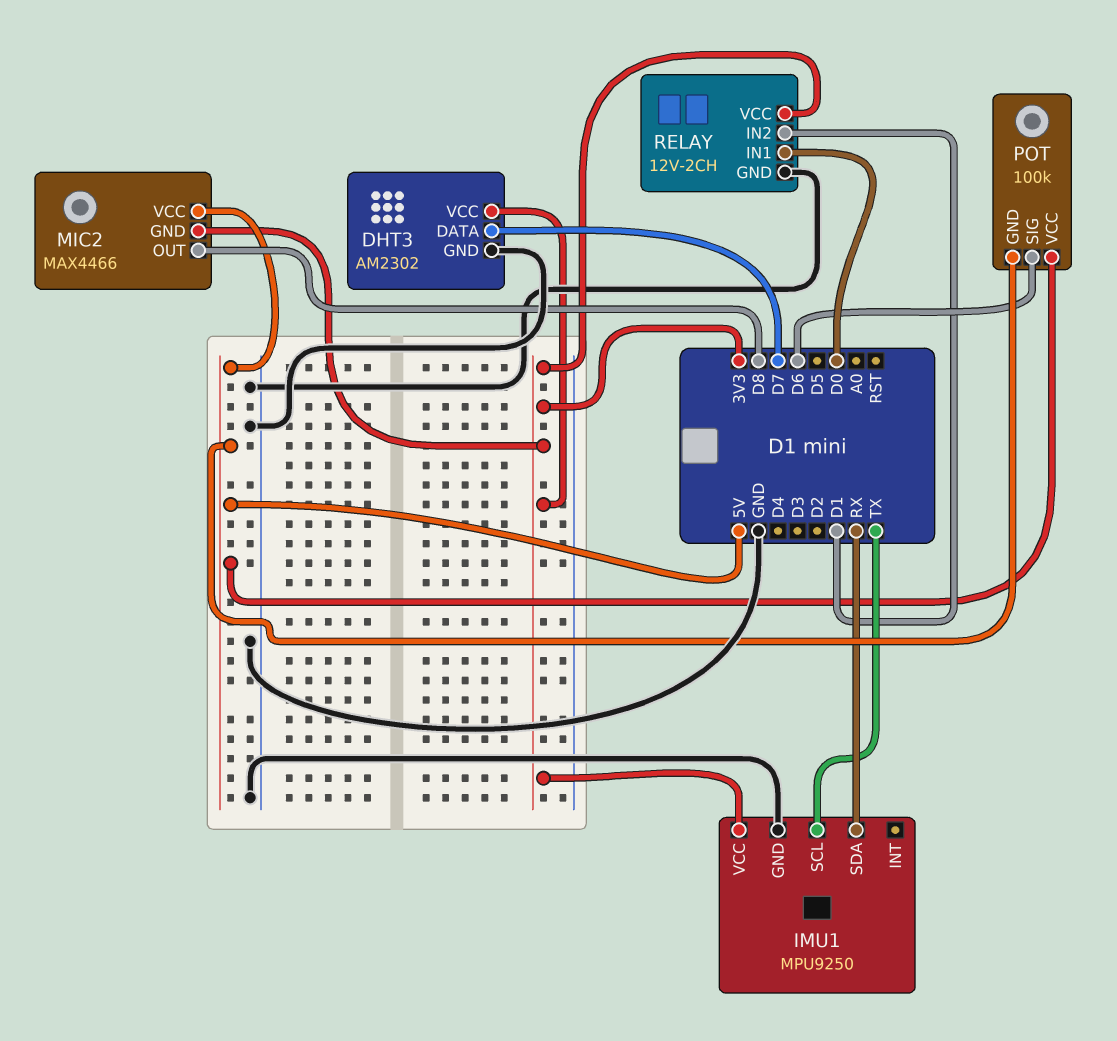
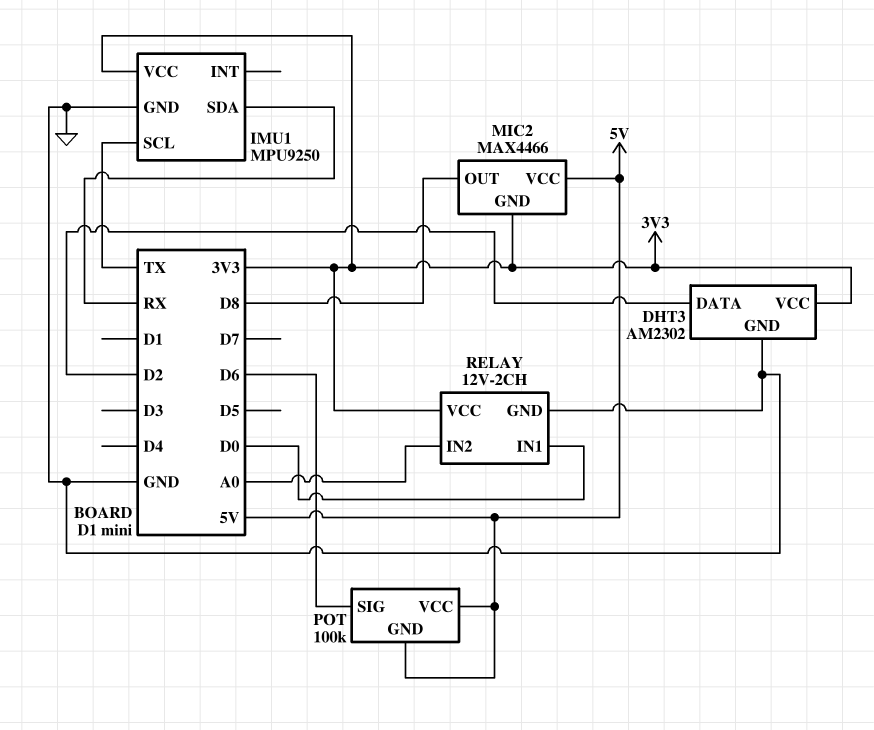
DHT3 pin DATA: D7 -> D2
RELAY pin IN2: D1 -> A0

